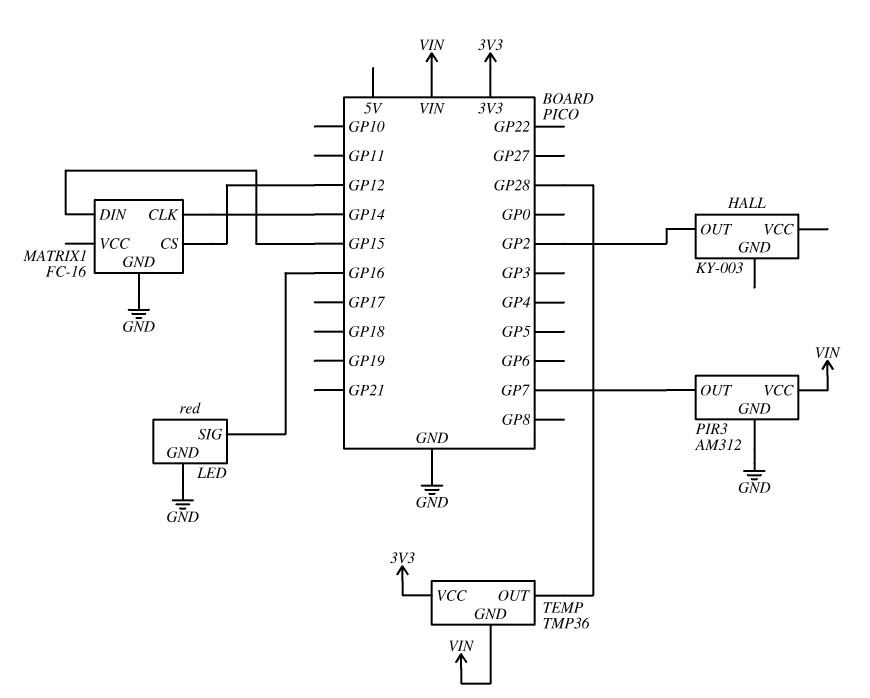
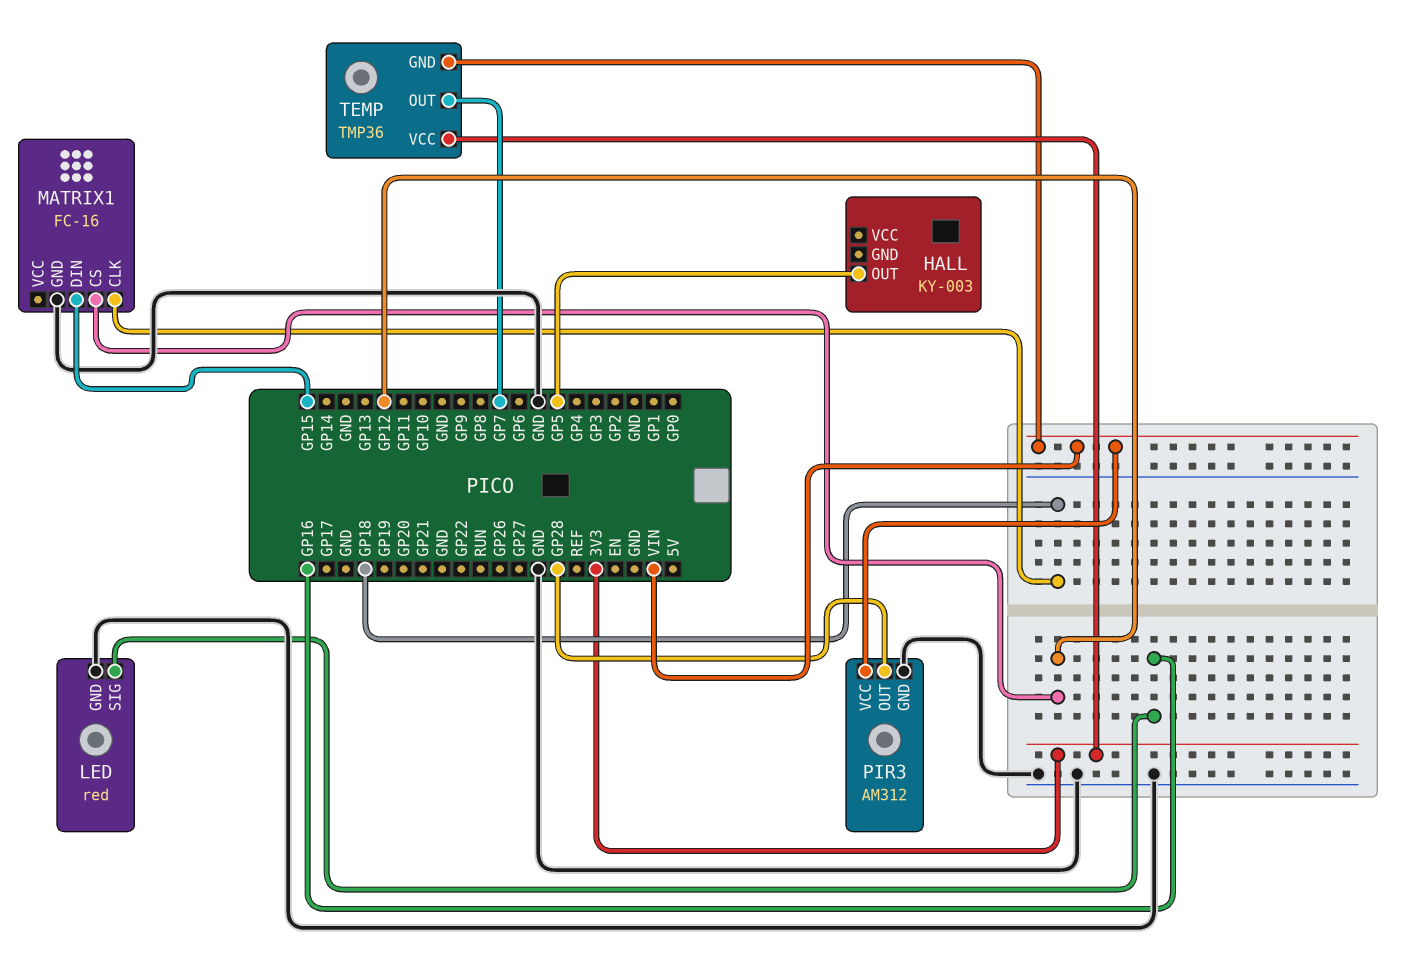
HALL pin OUT: GP2 -> GP5
MATRIX1 pin CLK: GP14 -> GP18
PIR3 pin OUT: GP7 -> GP28
TEMP pin OUT: GP28 -> GP7

